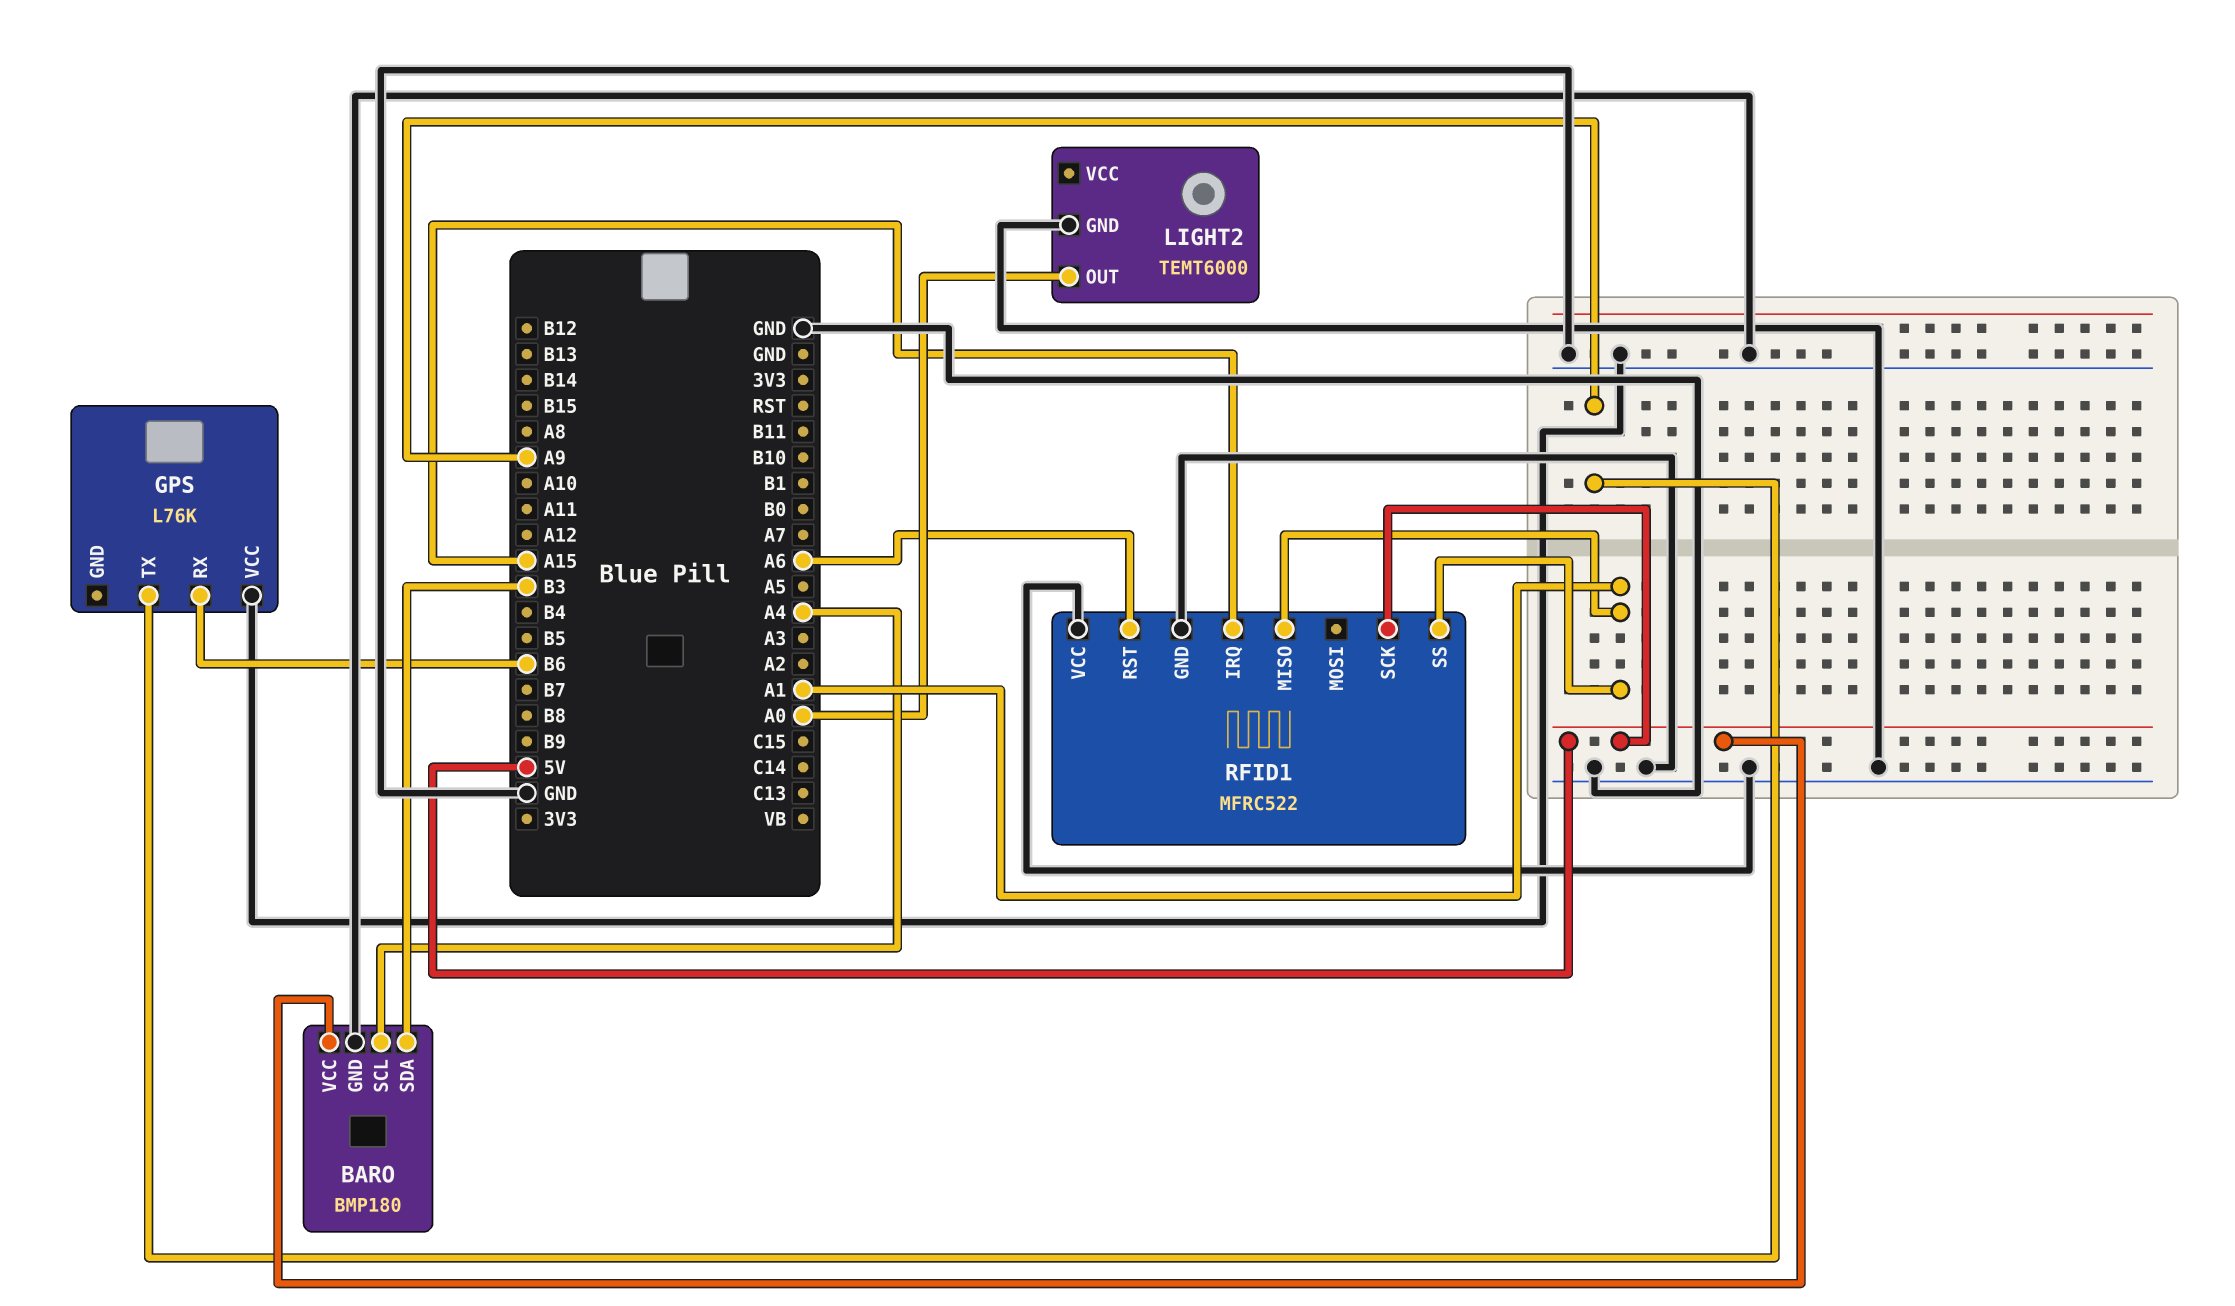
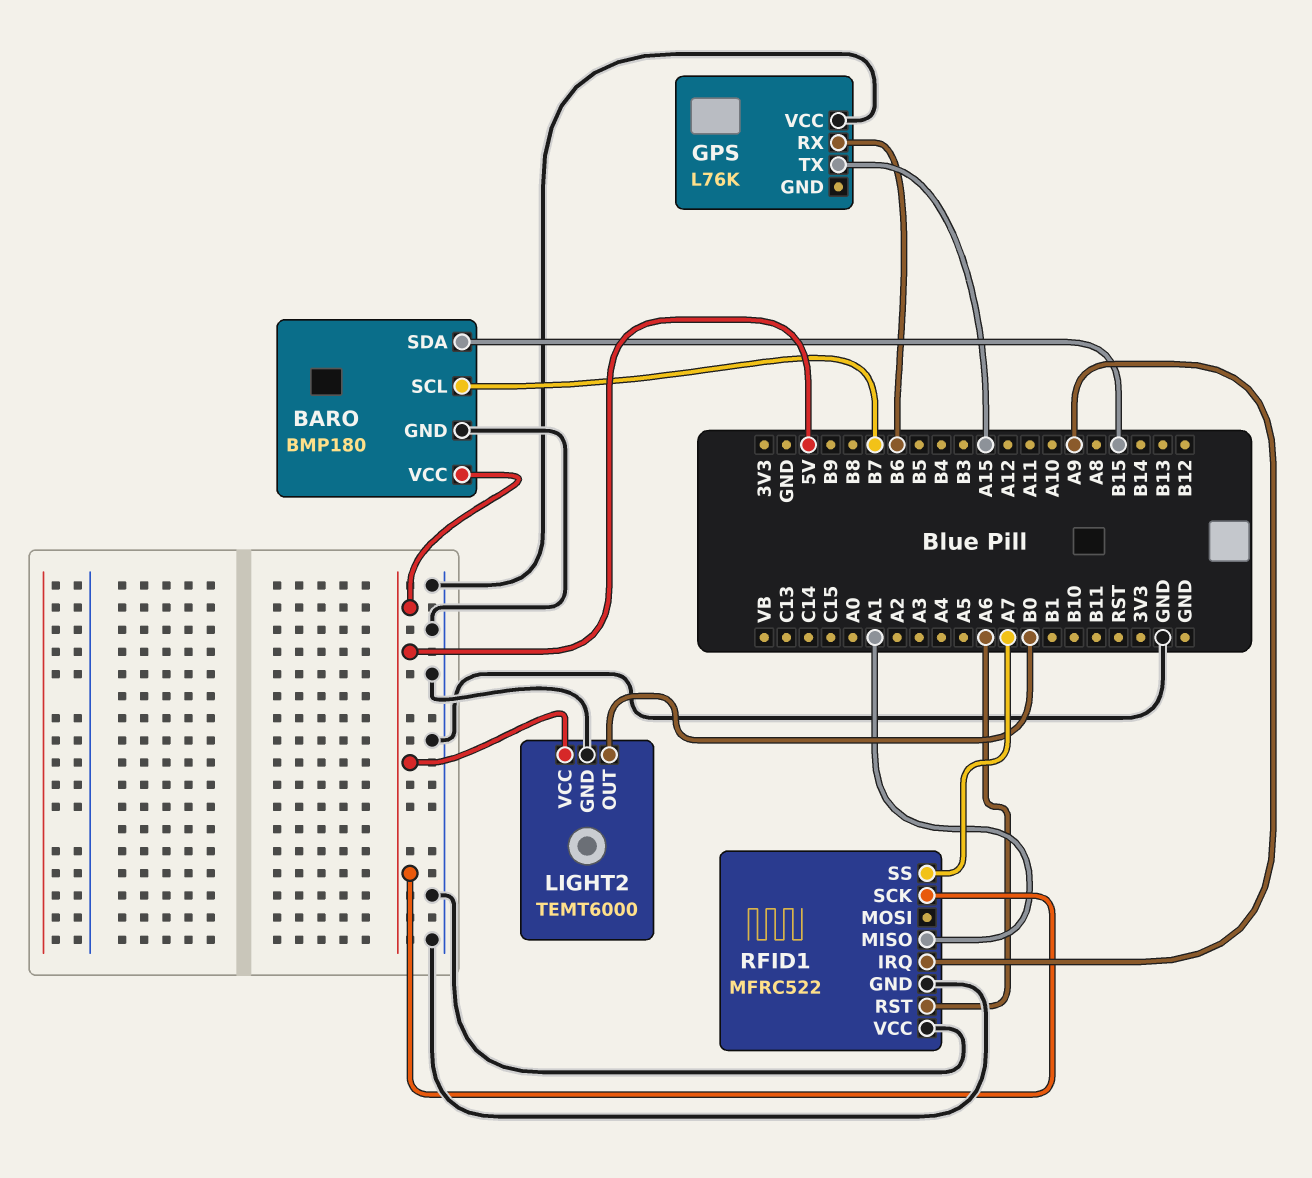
BARO pin SCL: A4 -> B7
BARO pin SDA: B3 -> B15
GPS pin TX: A9 -> A15
LIGHT2 pin OUT: A0 -> B0
LIGHT2 pin VCC: none -> 5V
RFID1 pin IRQ: A15 -> A9
RFID1 pin SS: A1 -> A7

